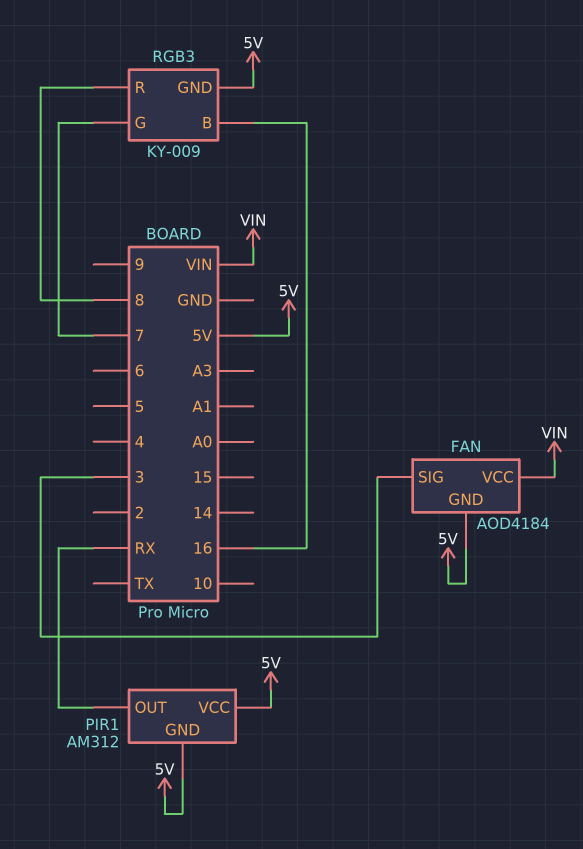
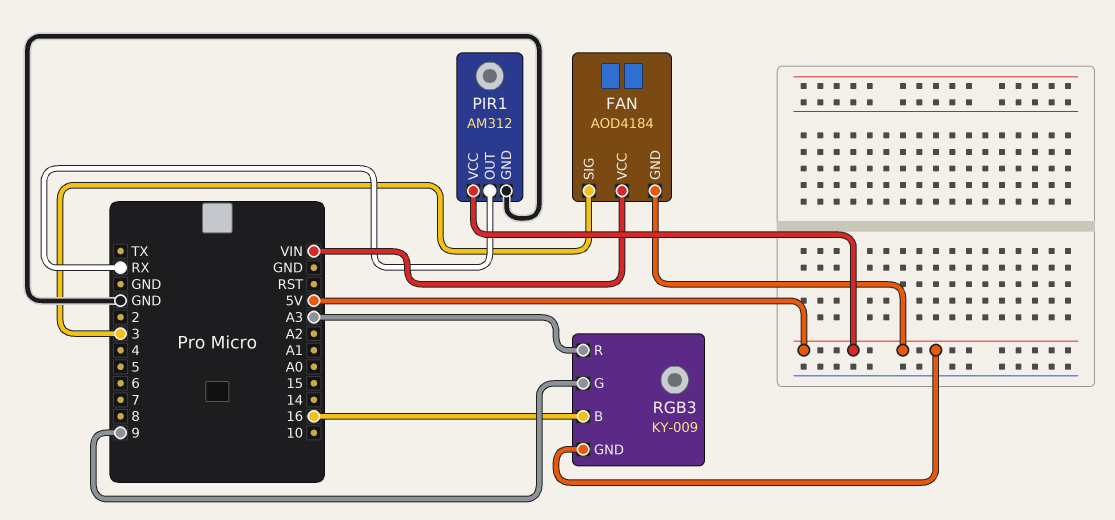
PIR1 pin GND: 5V -> GND
RGB3 pin G: 7 -> 9
RGB3 pin R: 8 -> A3

